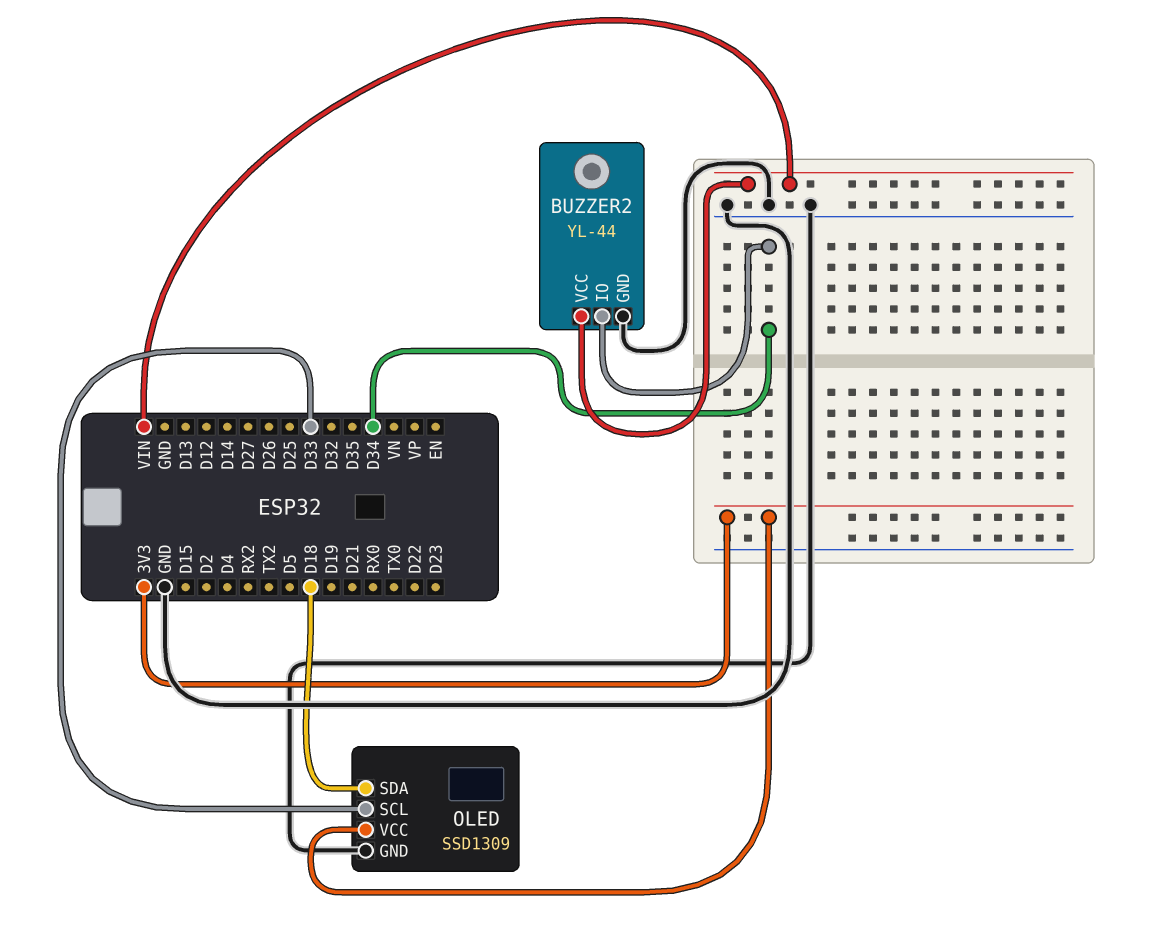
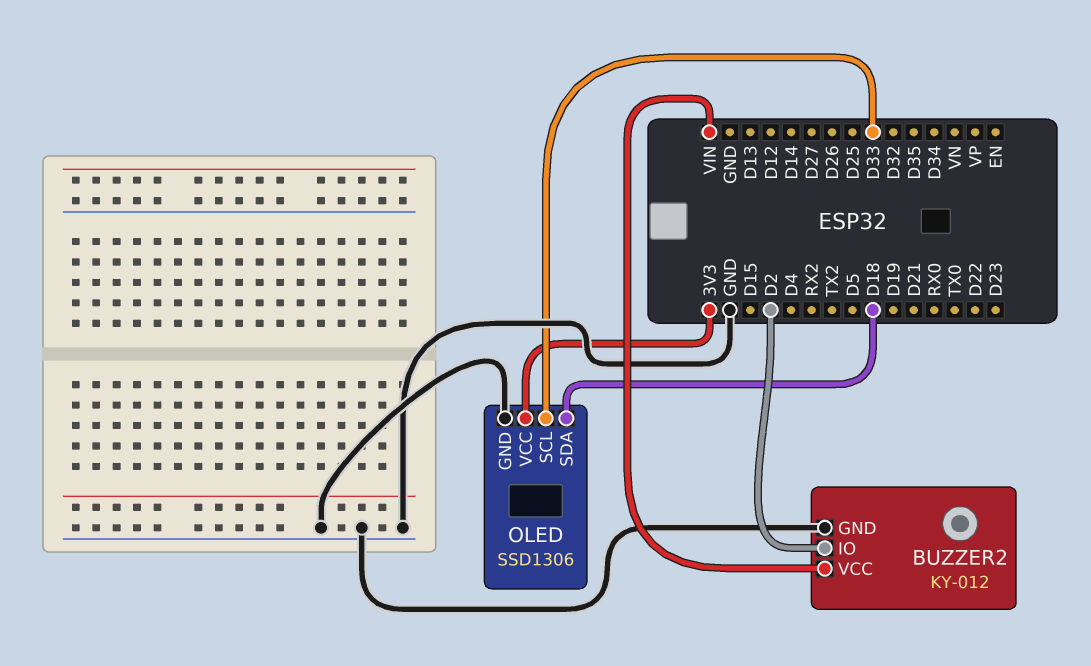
BUZZER2: YL-44 -> KY-012
BUZZER2 pin IO: D34 -> D2
OLED: SSD1309 -> SSD1306

